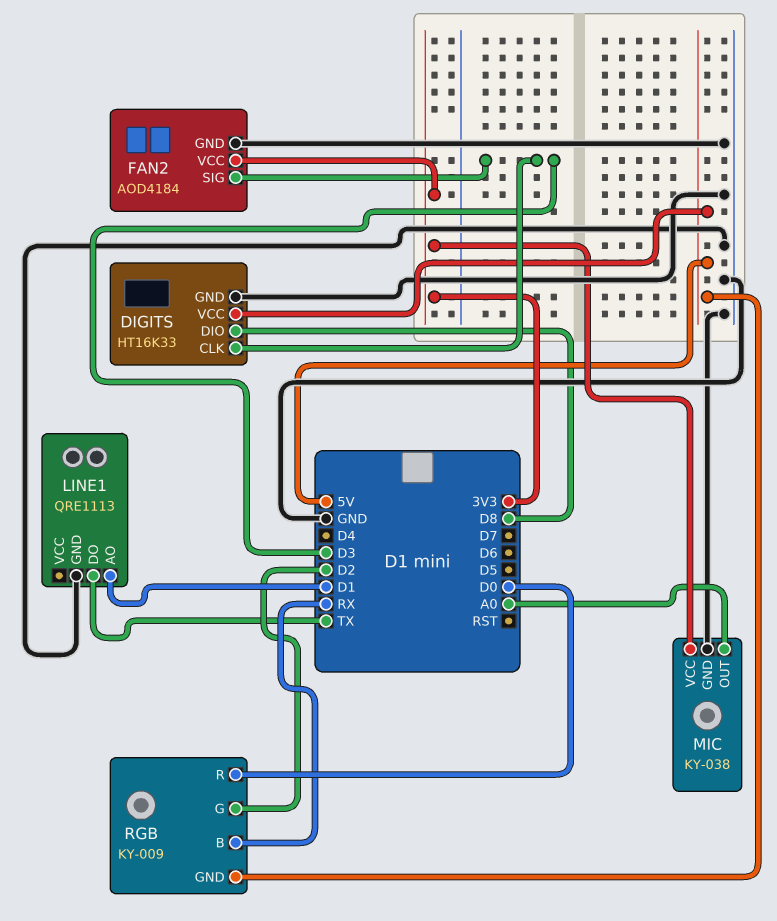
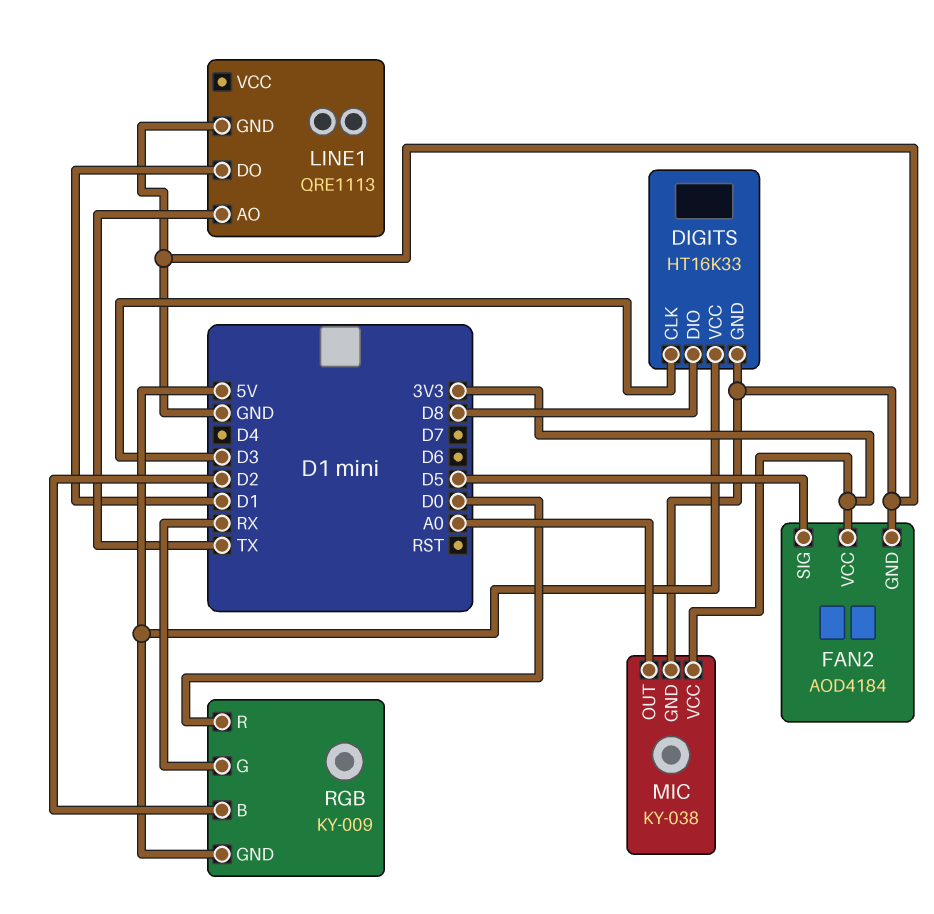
FAN2 pin SIG: D3 -> D5
LINE1 pin AO: D1 -> TX
LINE1 pin DO: TX -> D1
RGB pin B: RX -> D2
RGB pin G: D2 -> RX

